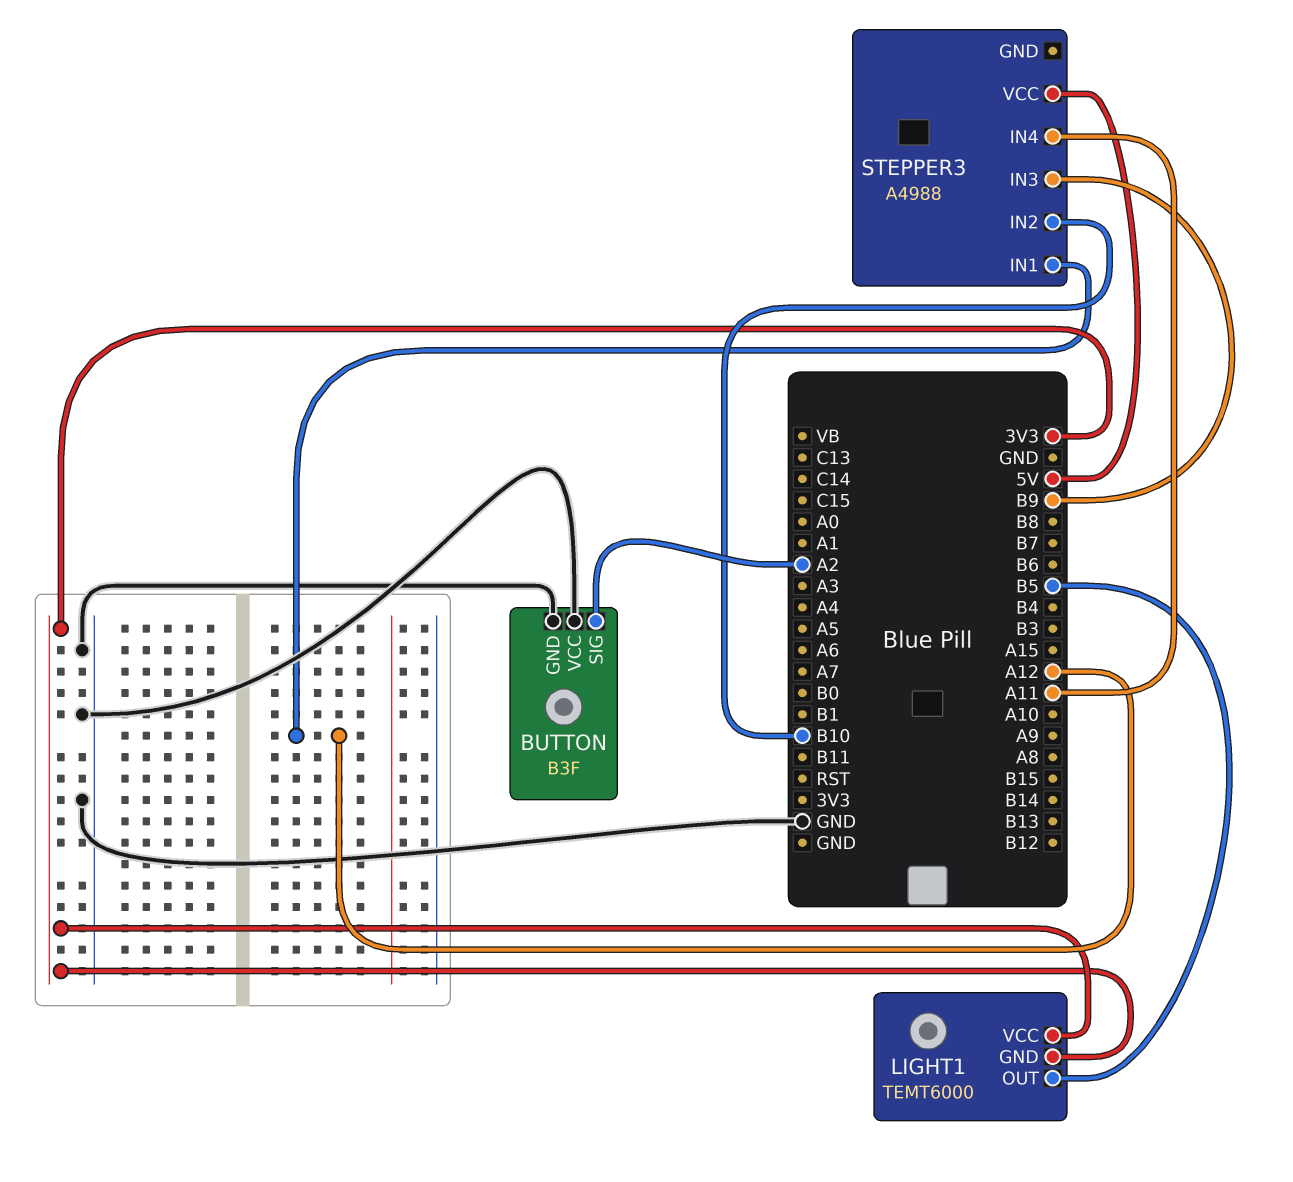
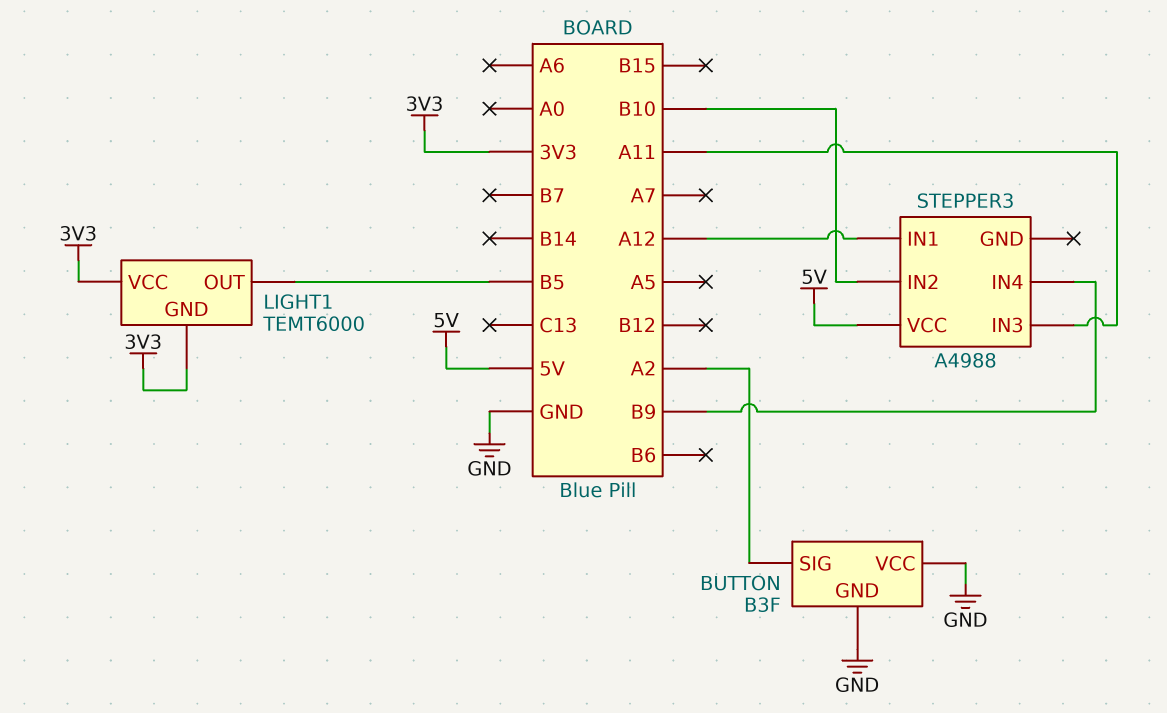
STEPPER3 pin IN3: B9 -> A11
STEPPER3 pin IN4: A11 -> B9

